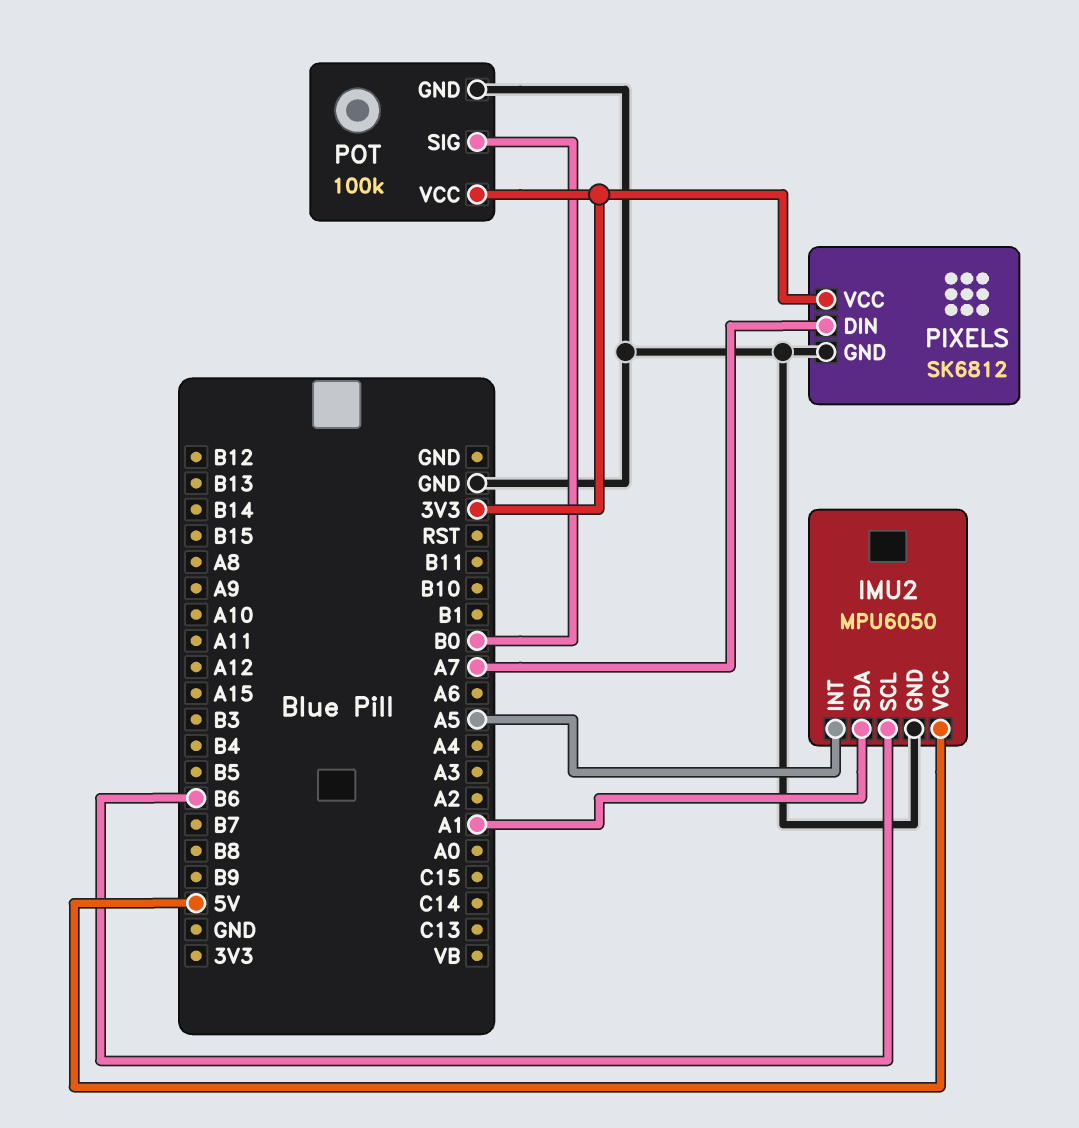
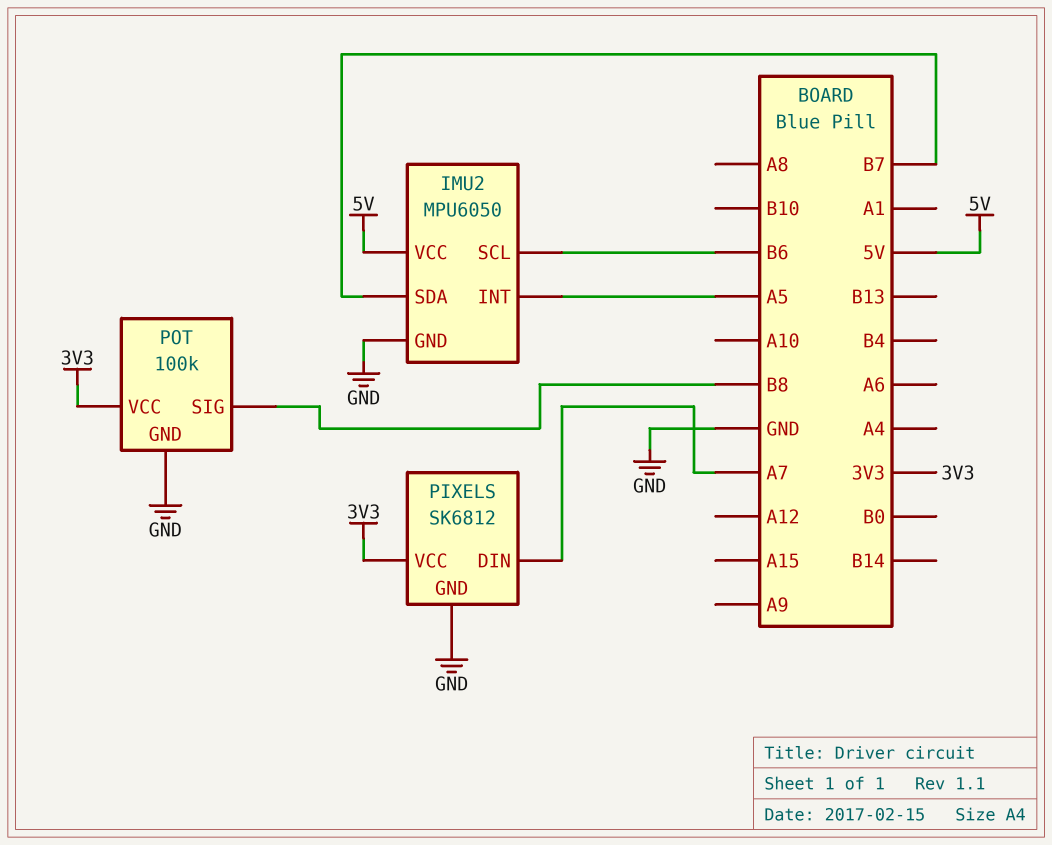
IMU2 pin SDA: A1 -> B7
POT pin SIG: B0 -> B8

